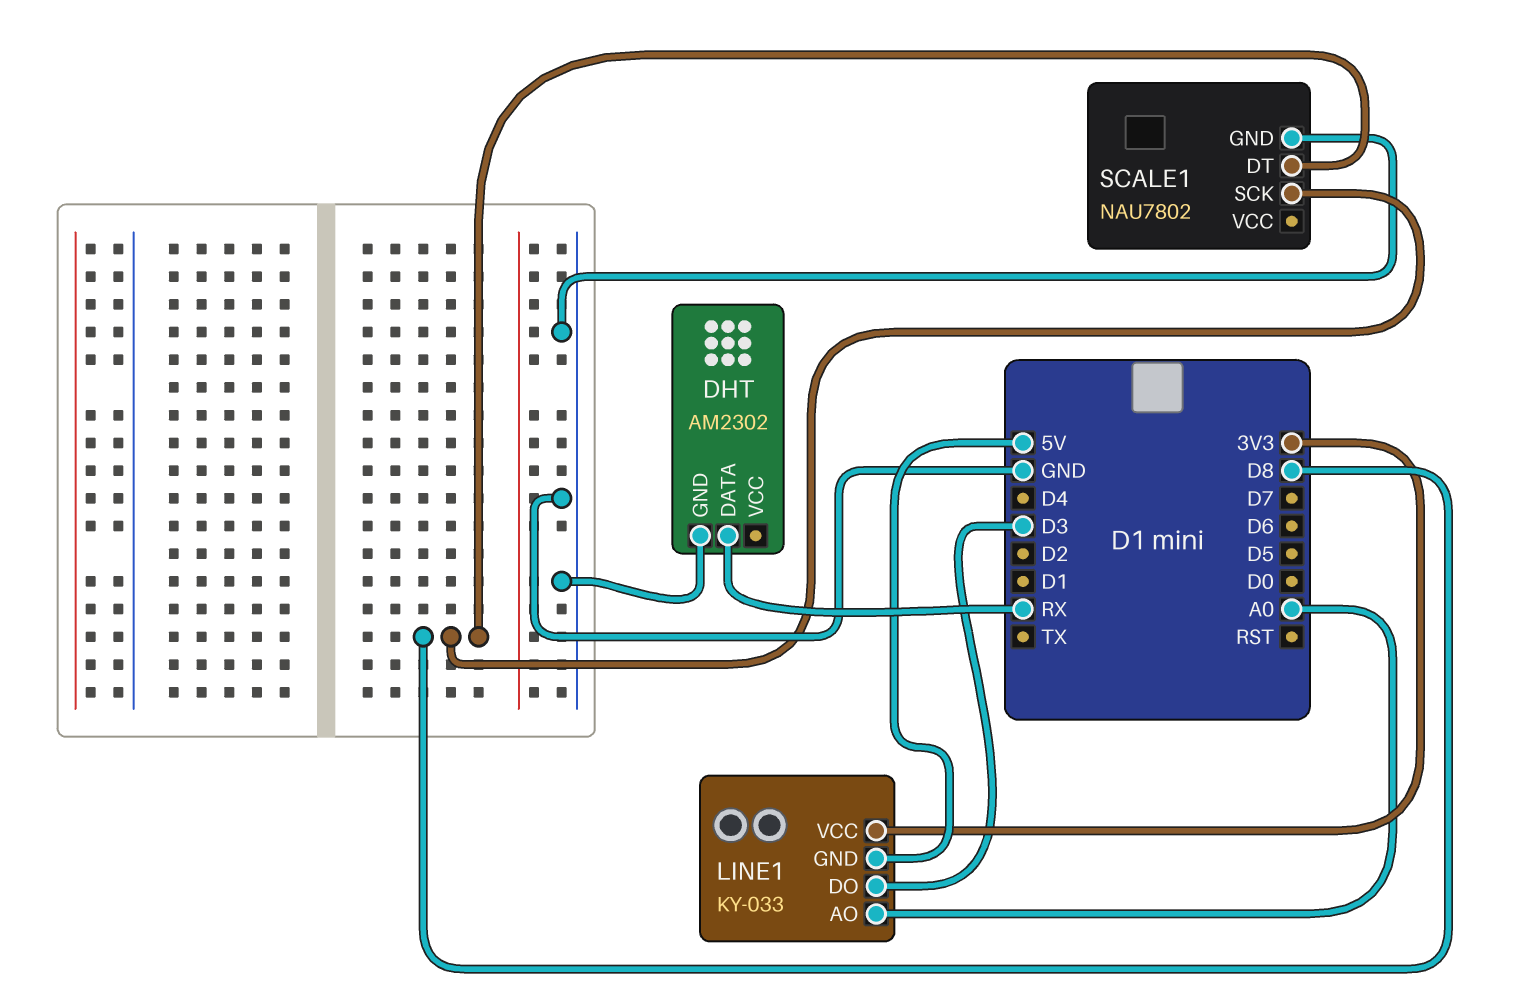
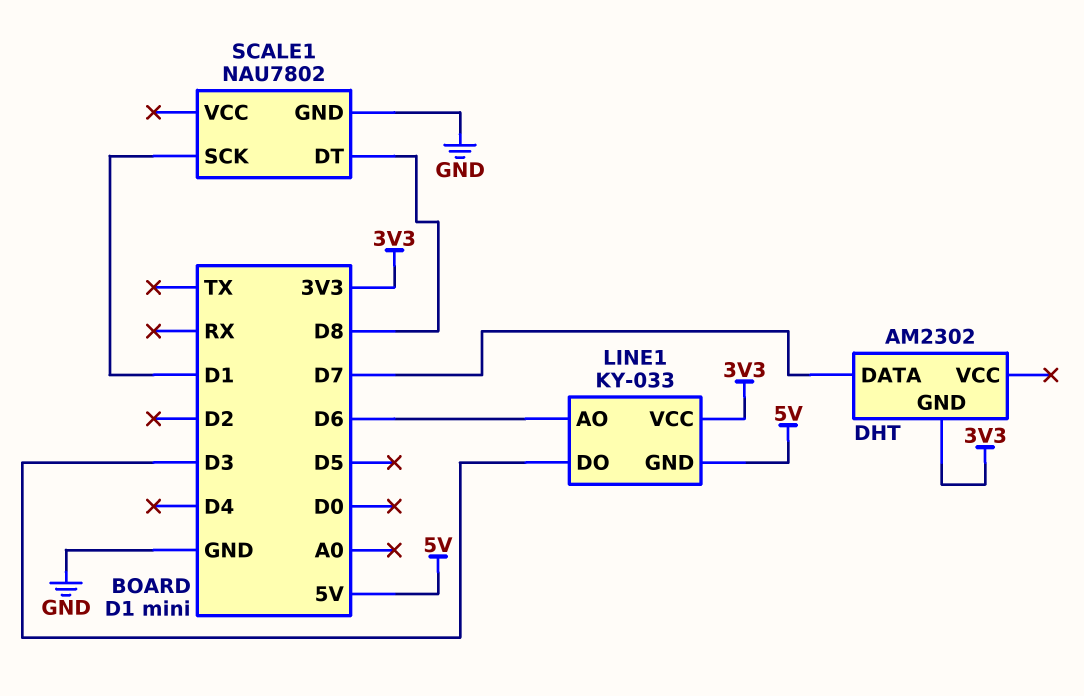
DHT pin DATA: RX -> D7
DHT pin GND: GND -> 3V3
LINE1 pin AO: A0 -> D6
SCALE1 pin SCK: D8 -> D1

